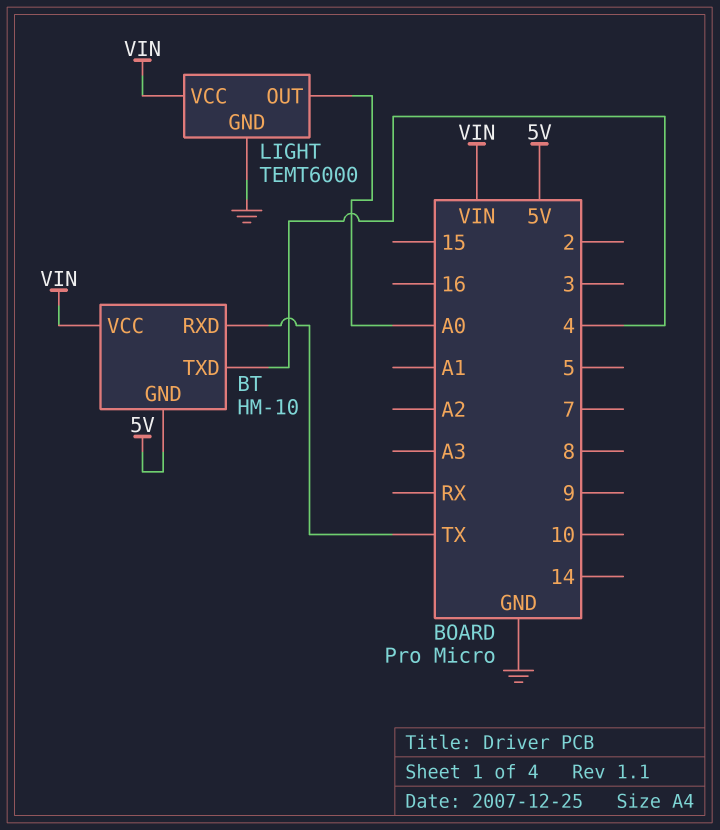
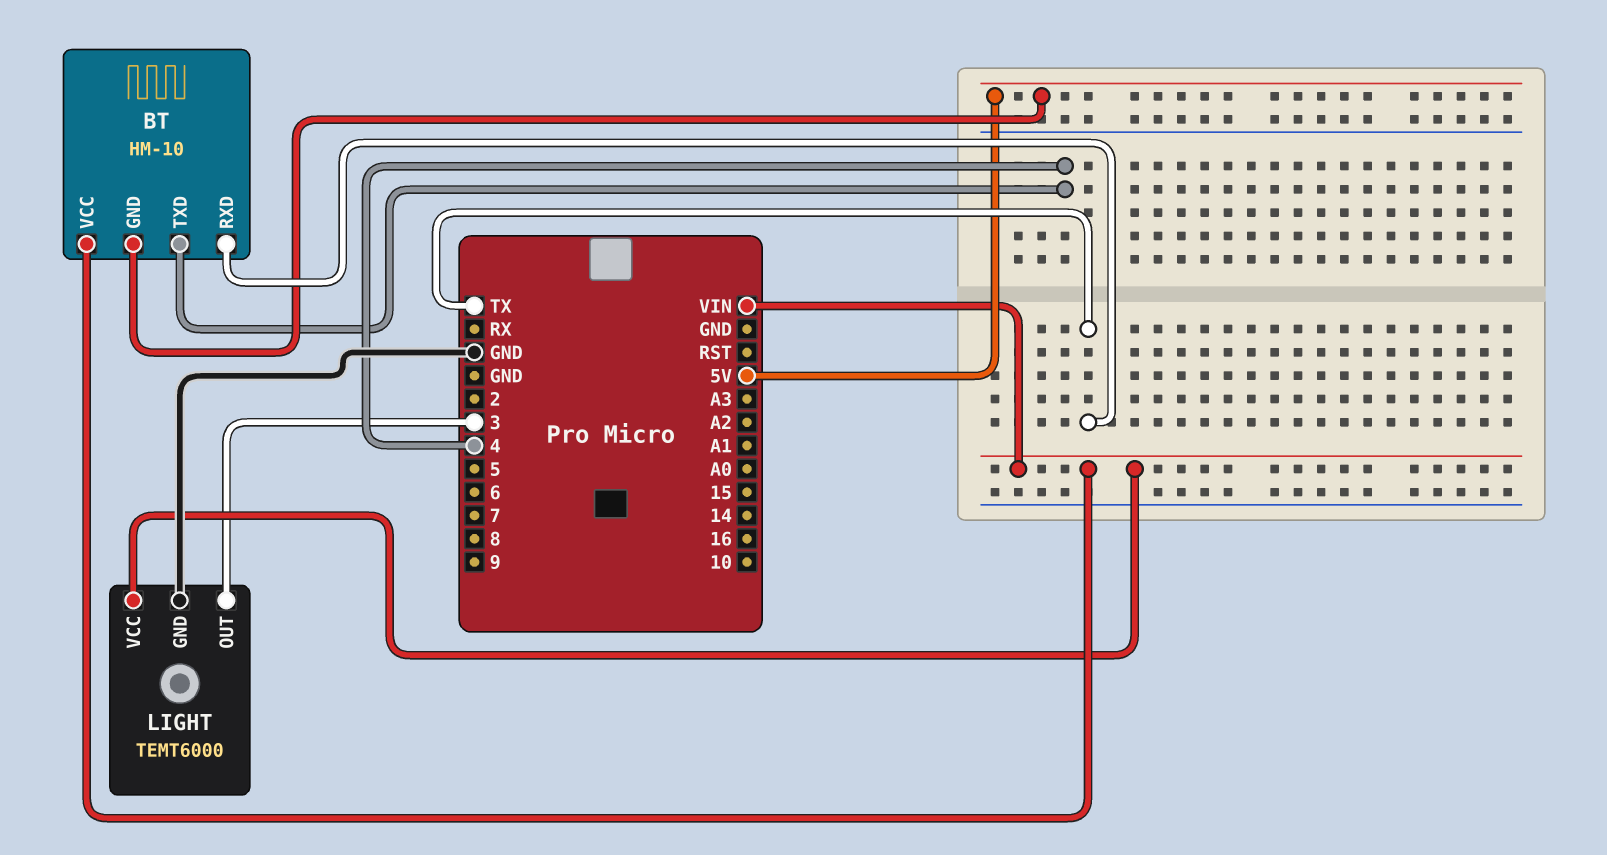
LIGHT pin OUT: A0 -> 3

